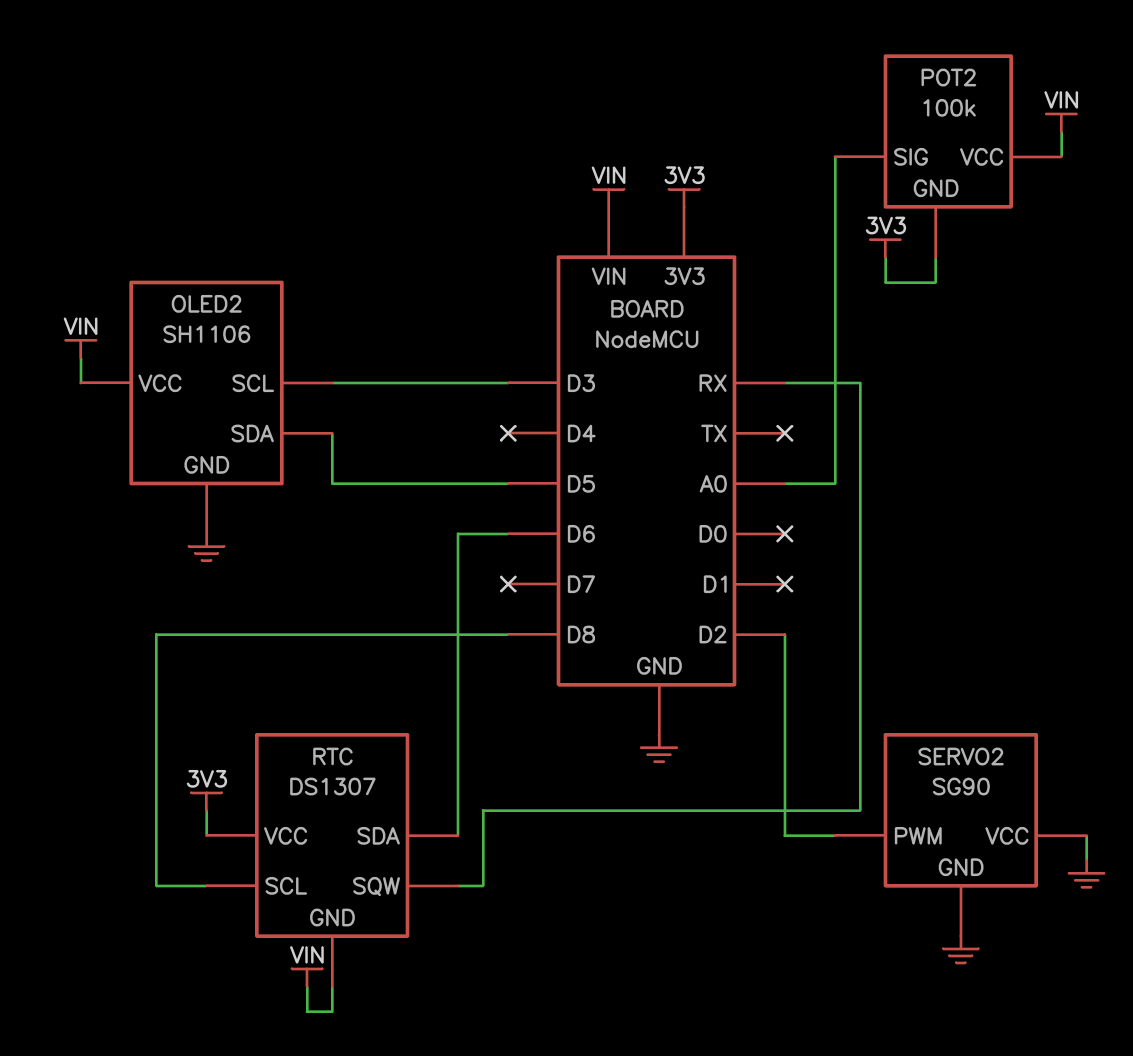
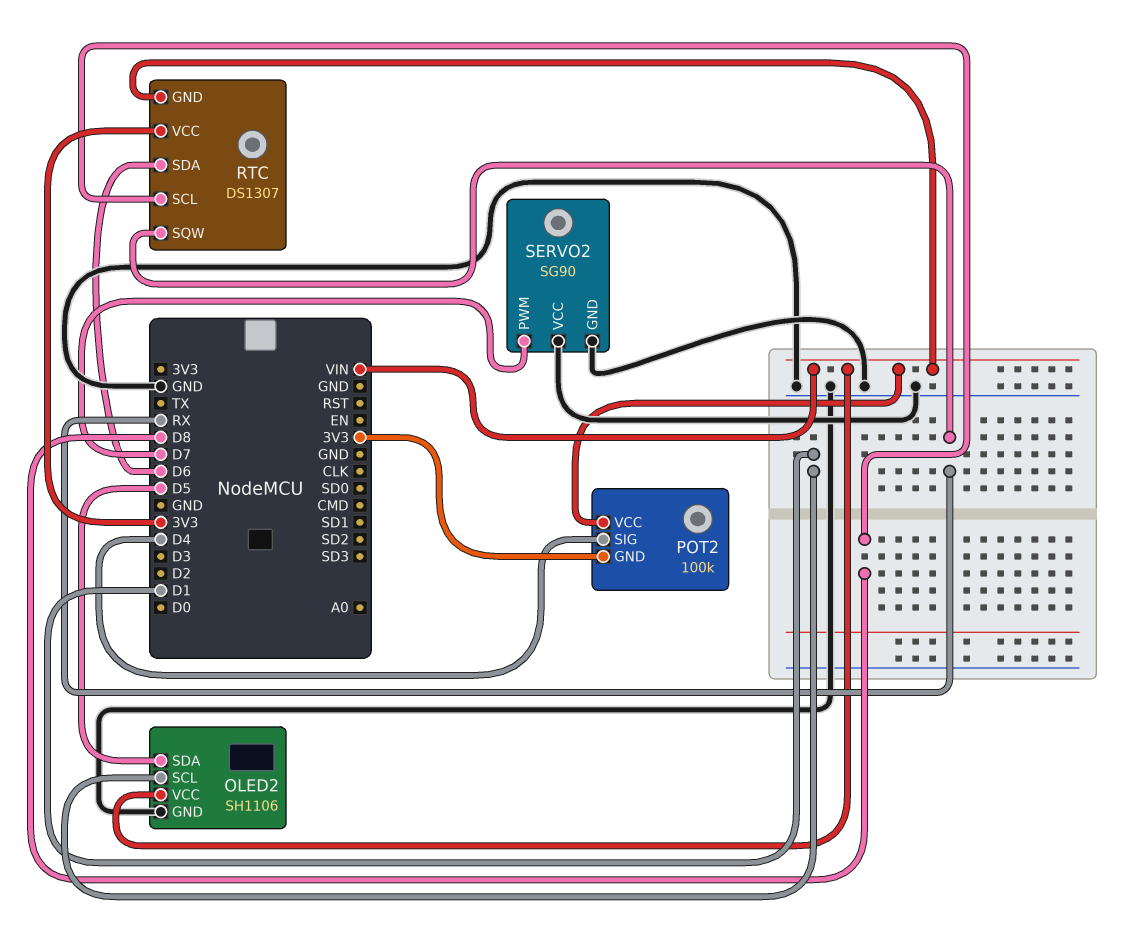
OLED2 pin SCL: D3 -> D1
POT2 pin SIG: A0 -> D4
SERVO2 pin PWM: D2 -> D7

